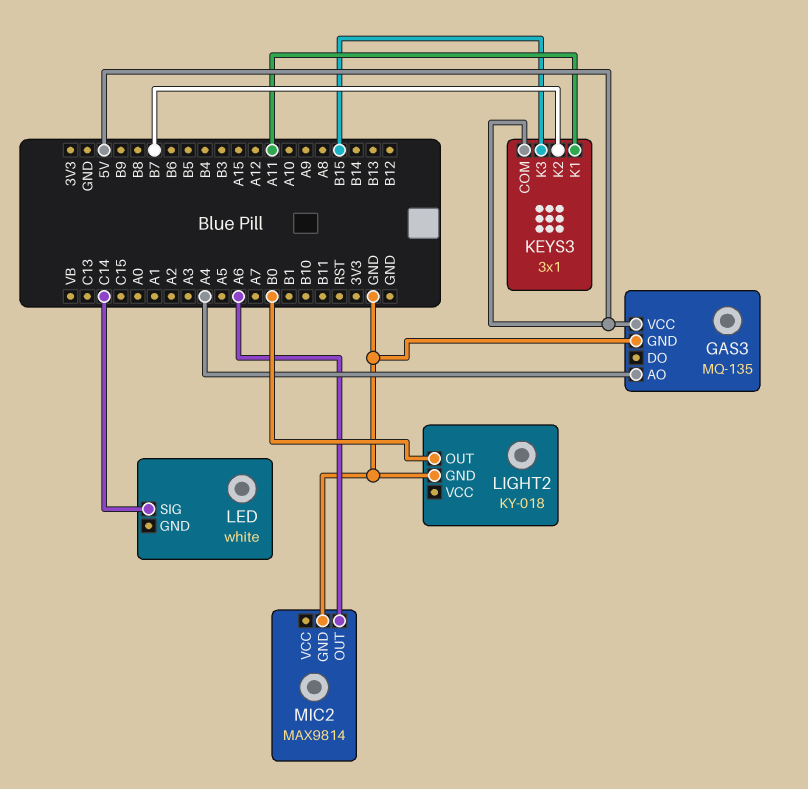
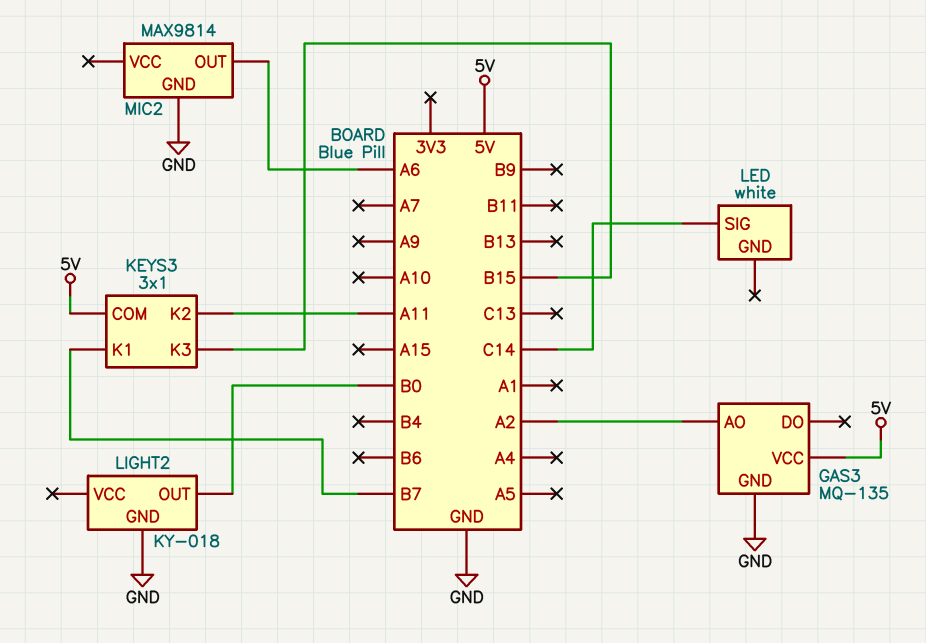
GAS3 pin AO: A4 -> A2
KEYS3 pin K1: A11 -> B7
KEYS3 pin K2: B7 -> A11

